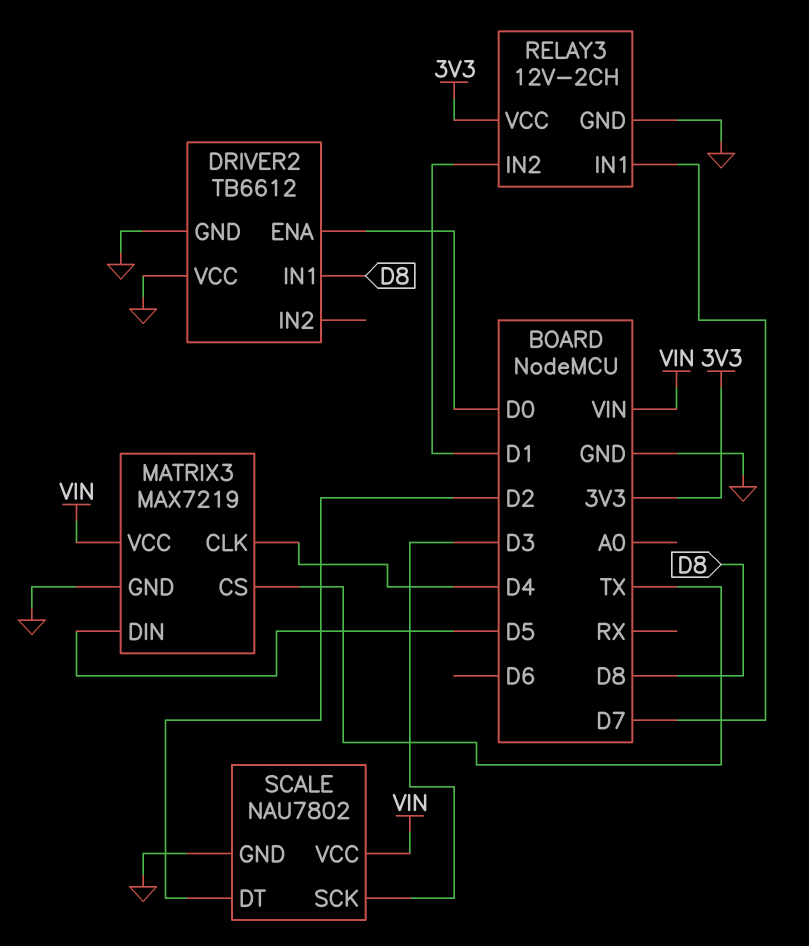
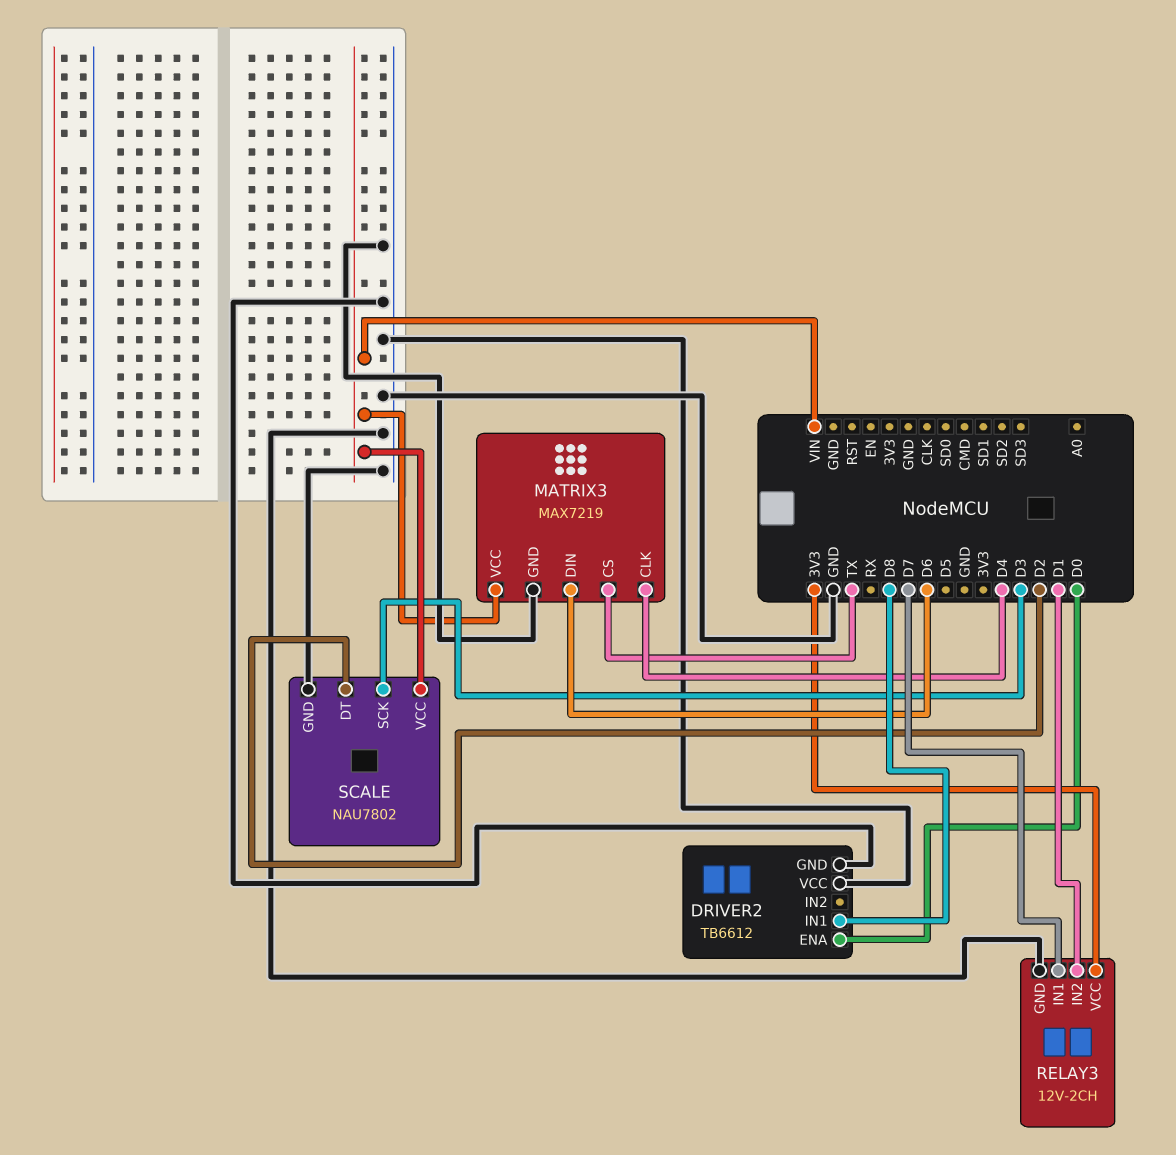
MATRIX3 pin DIN: D5 -> D6

